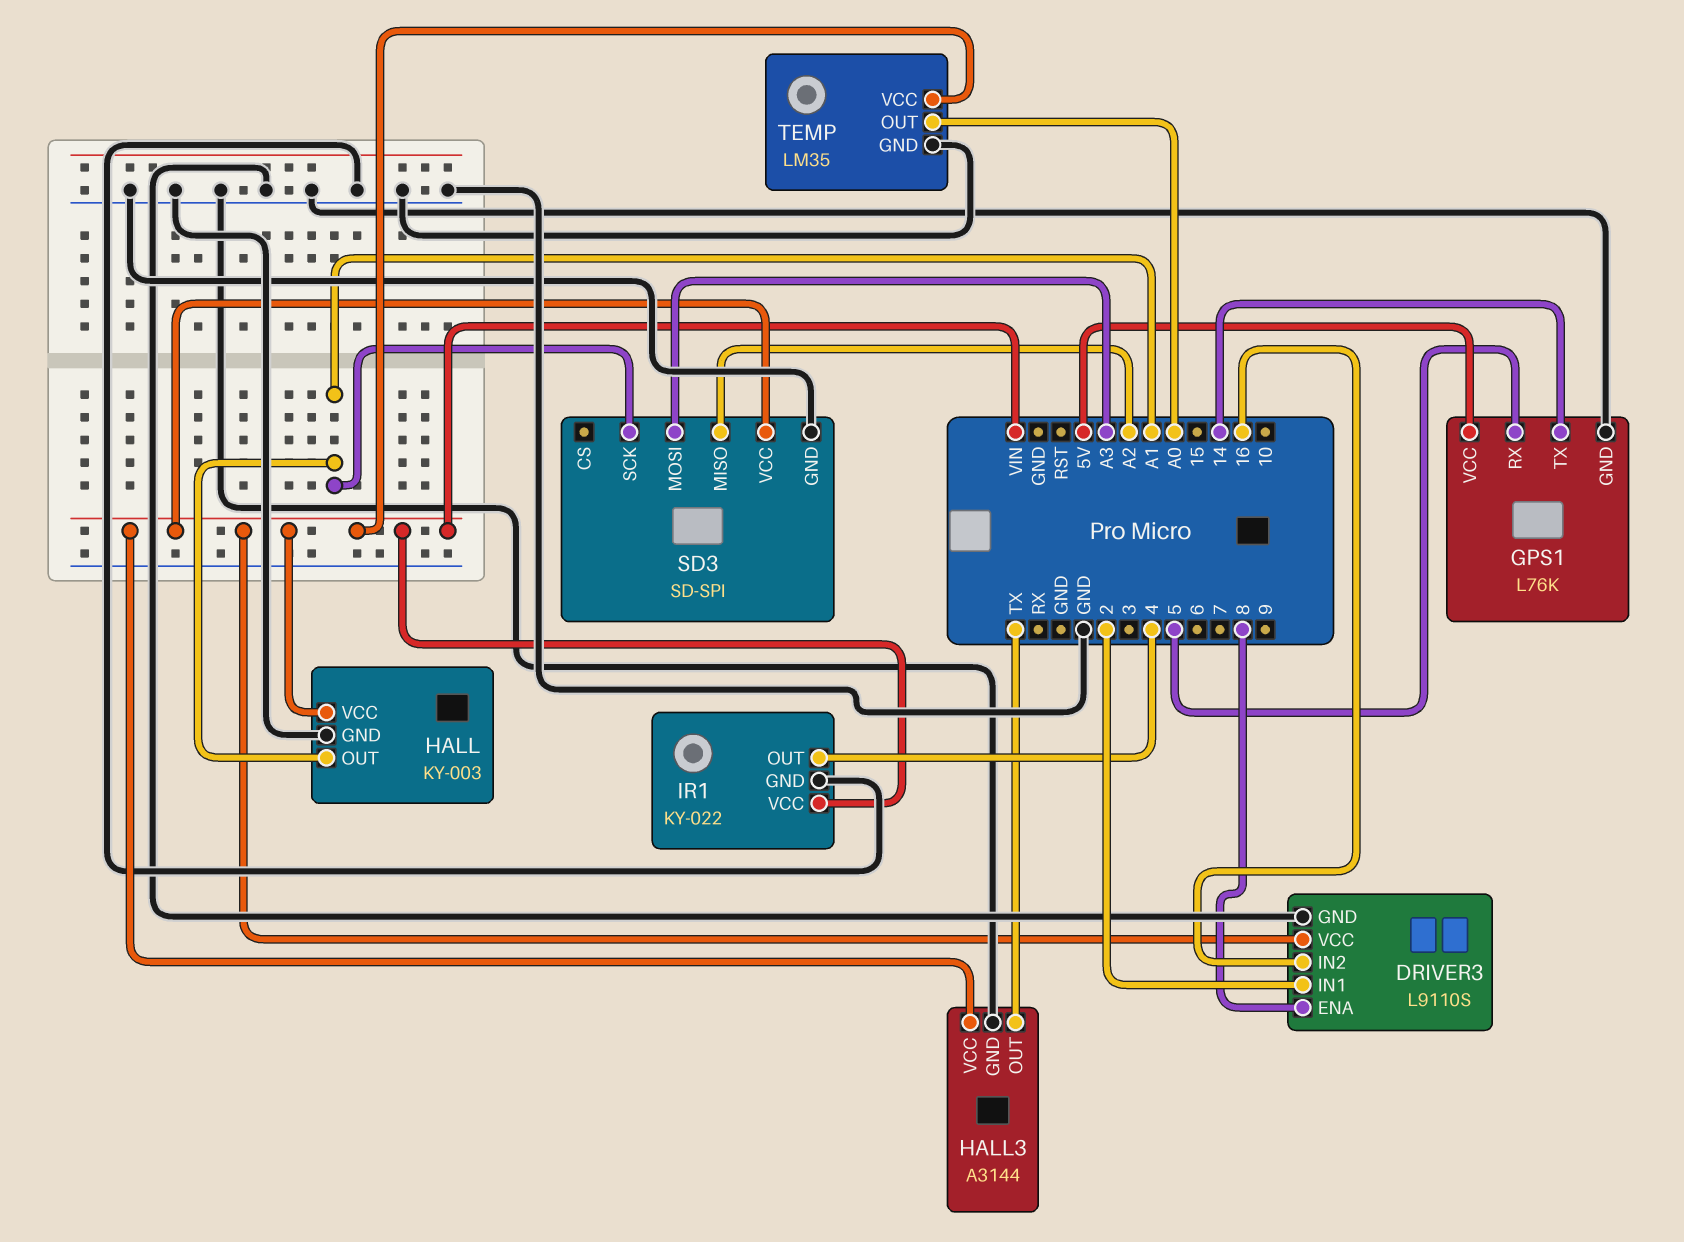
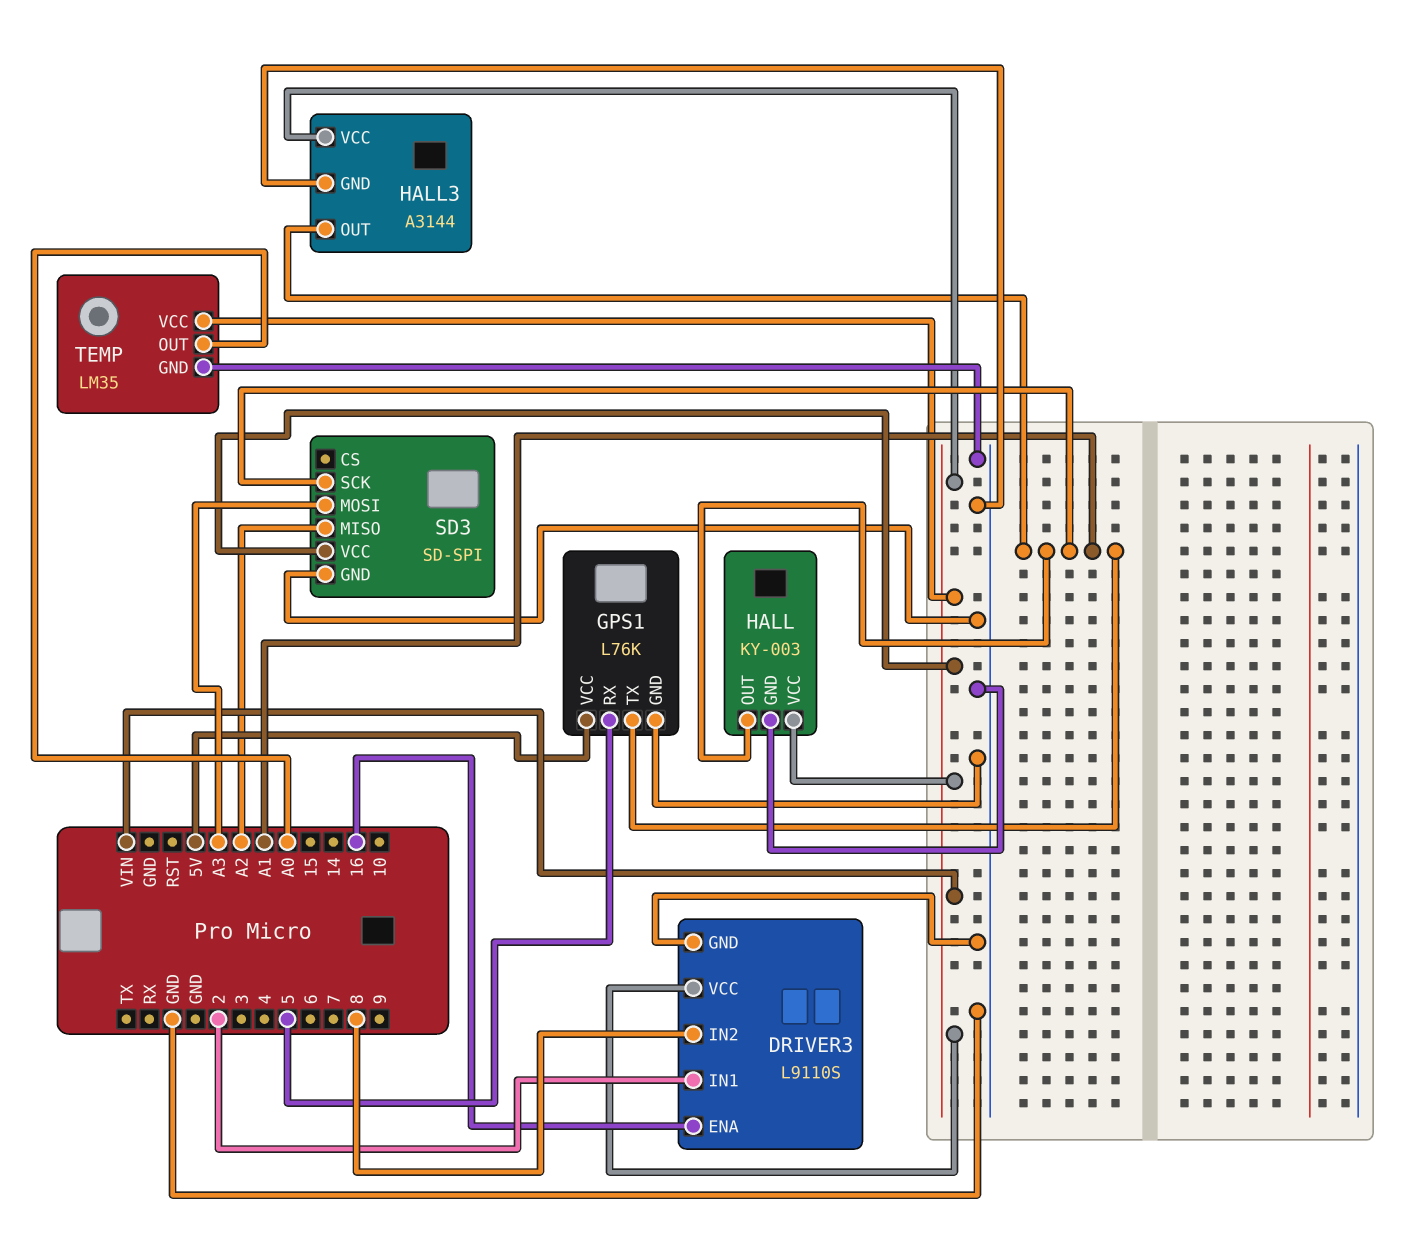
DRIVER3 pin ENA: 8 -> 16
DRIVER3 pin IN2: 16 -> 8
GPS1 pin TX: 14 -> A1
HALL3 pin OUT: TX -> A1
IR1: KY-022 -> none
IR1 pin GND: GND -> none
IR1 pin OUT: 4 -> none
IR1 pin VCC: VIN -> none

